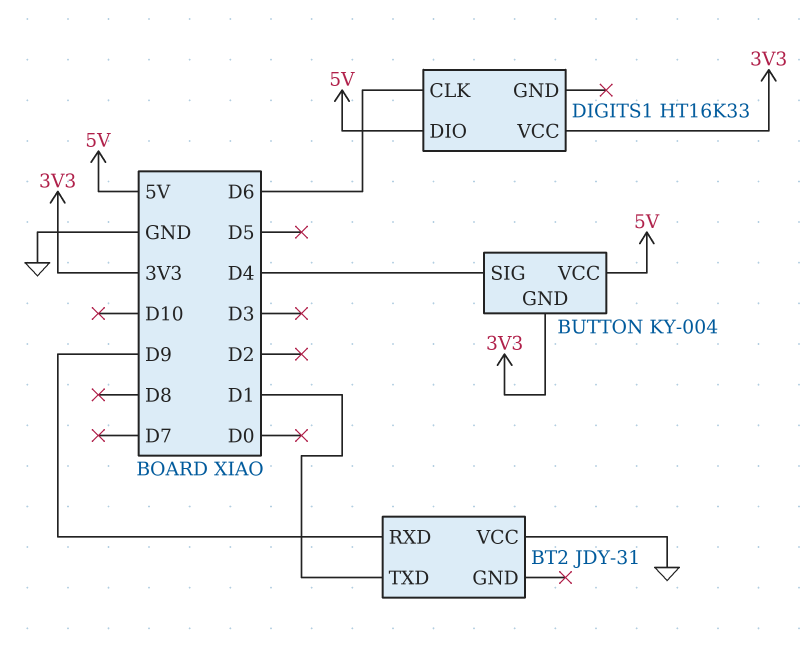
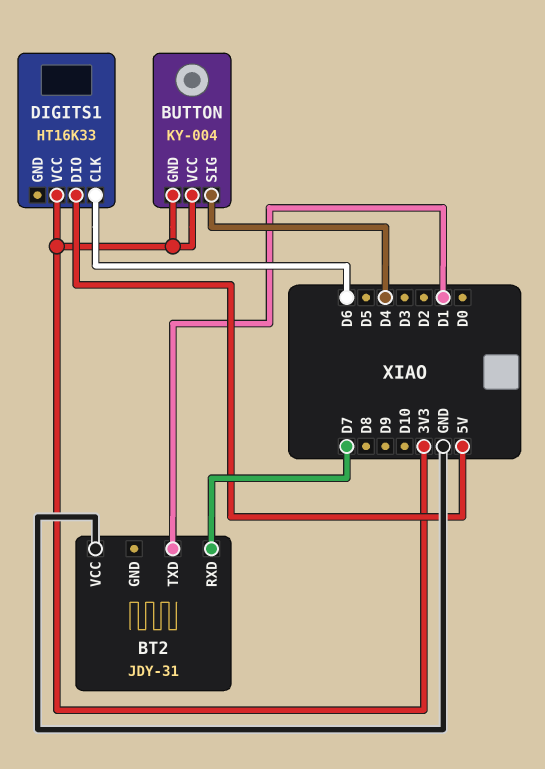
BT2 pin RXD: D9 -> D7
BUTTON pin VCC: 5V -> 3V3

